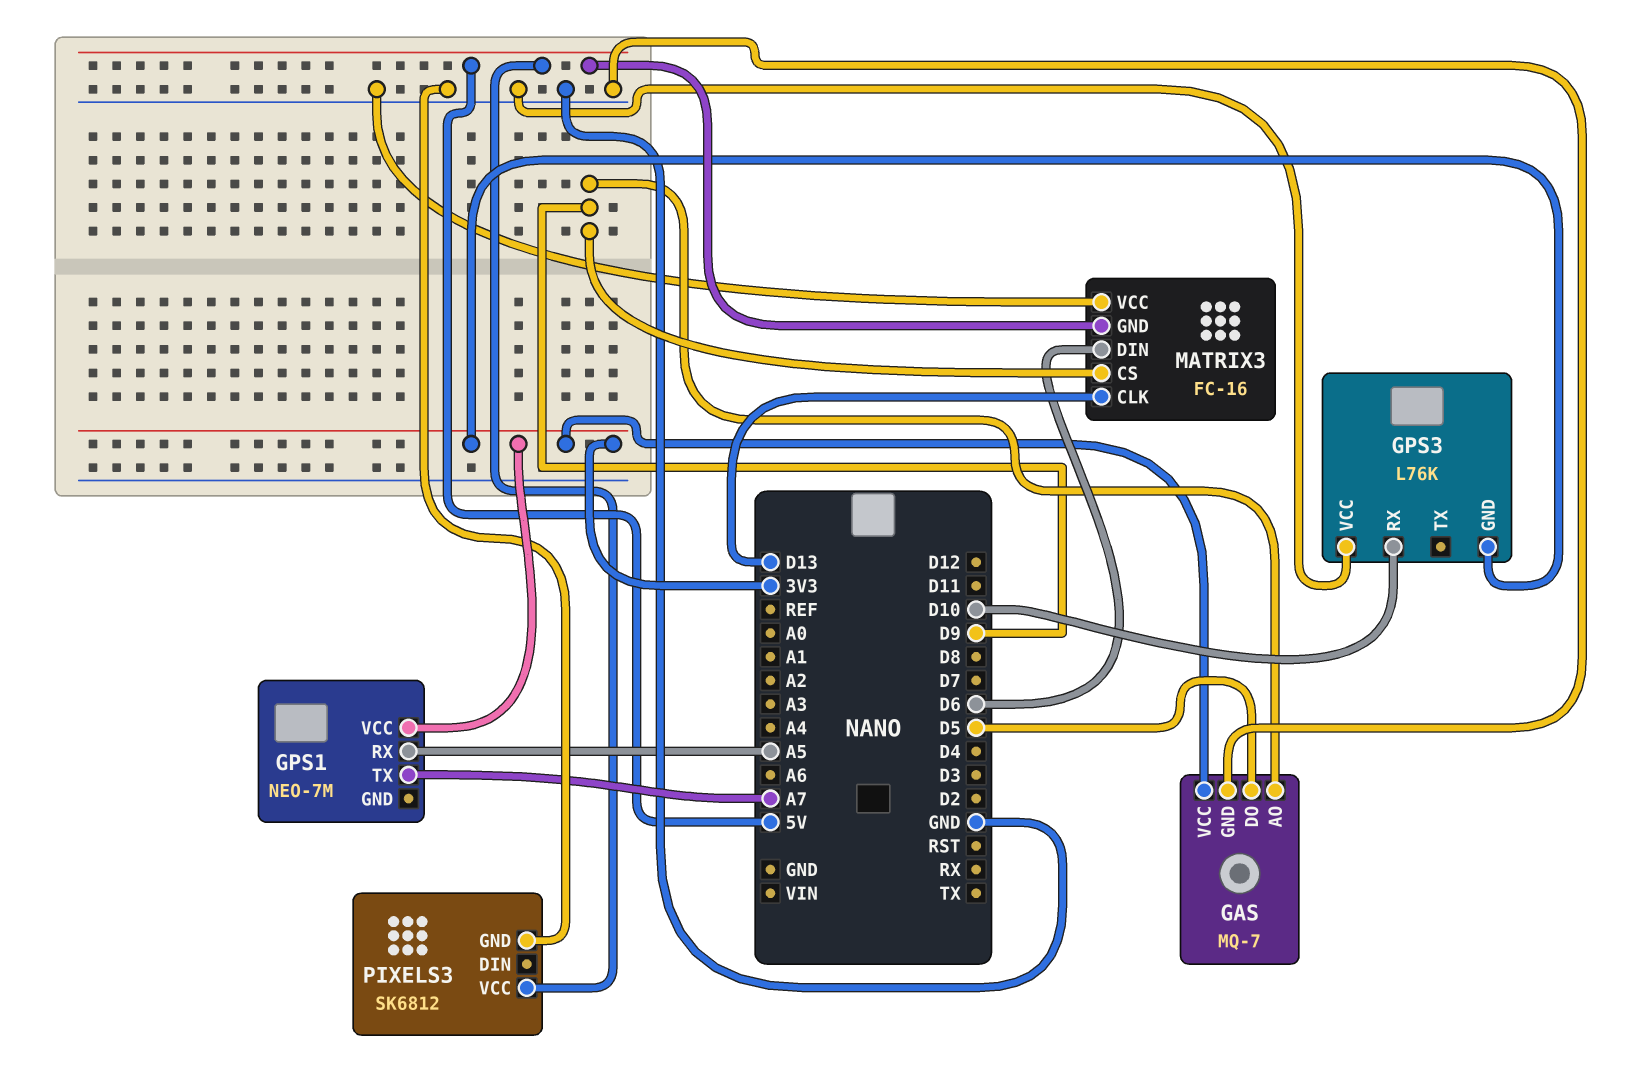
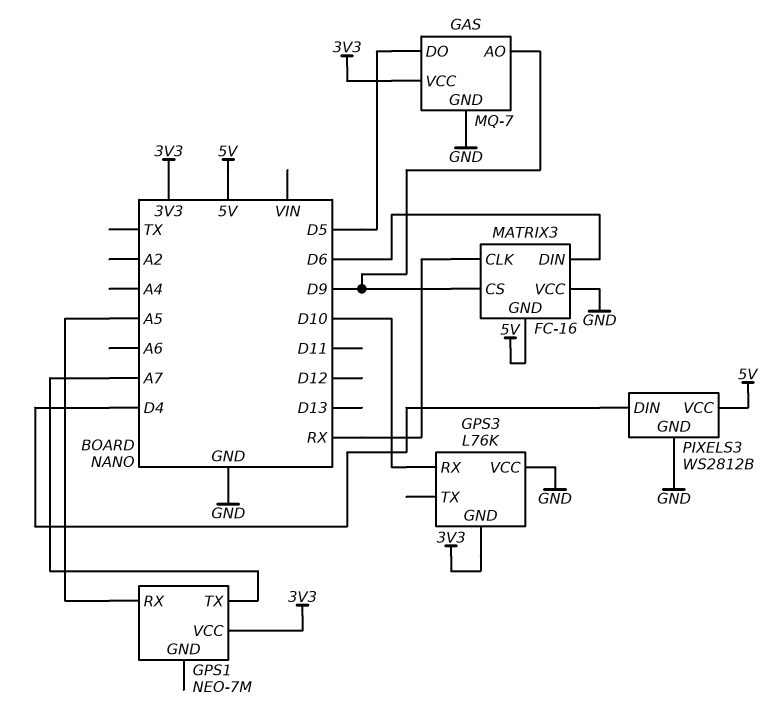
MATRIX3 pin CLK: D13 -> RX
PIXELS3: SK6812 -> WS2812B
PIXELS3 pin DIN: none -> D4

